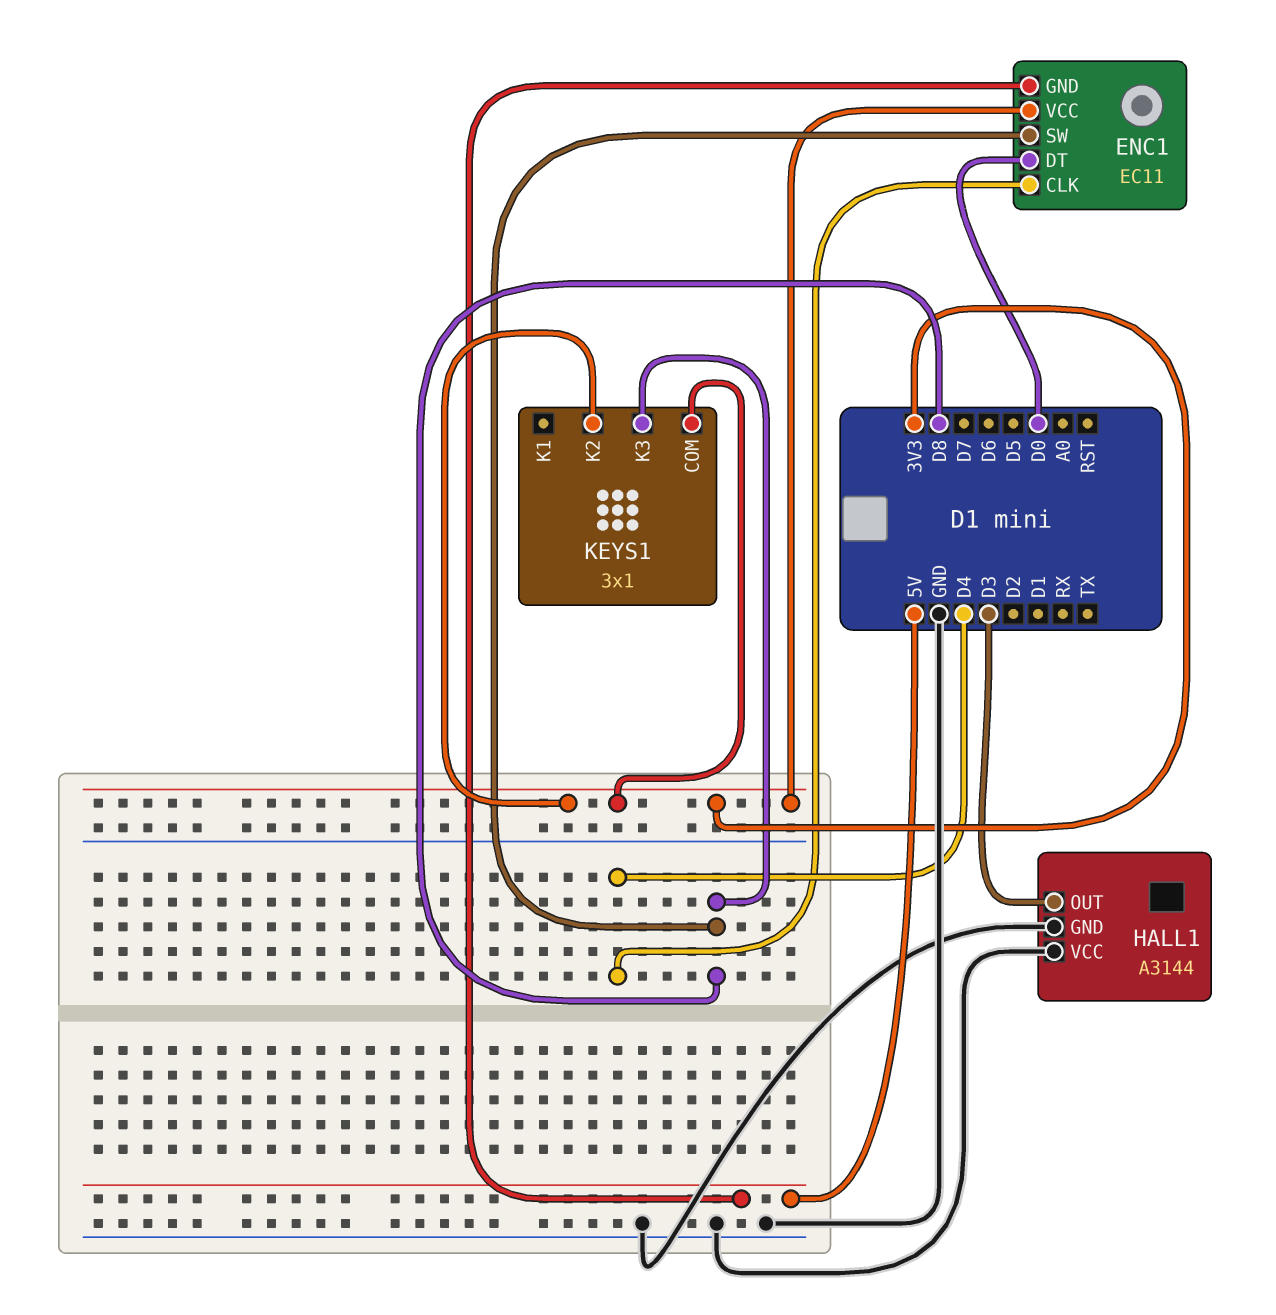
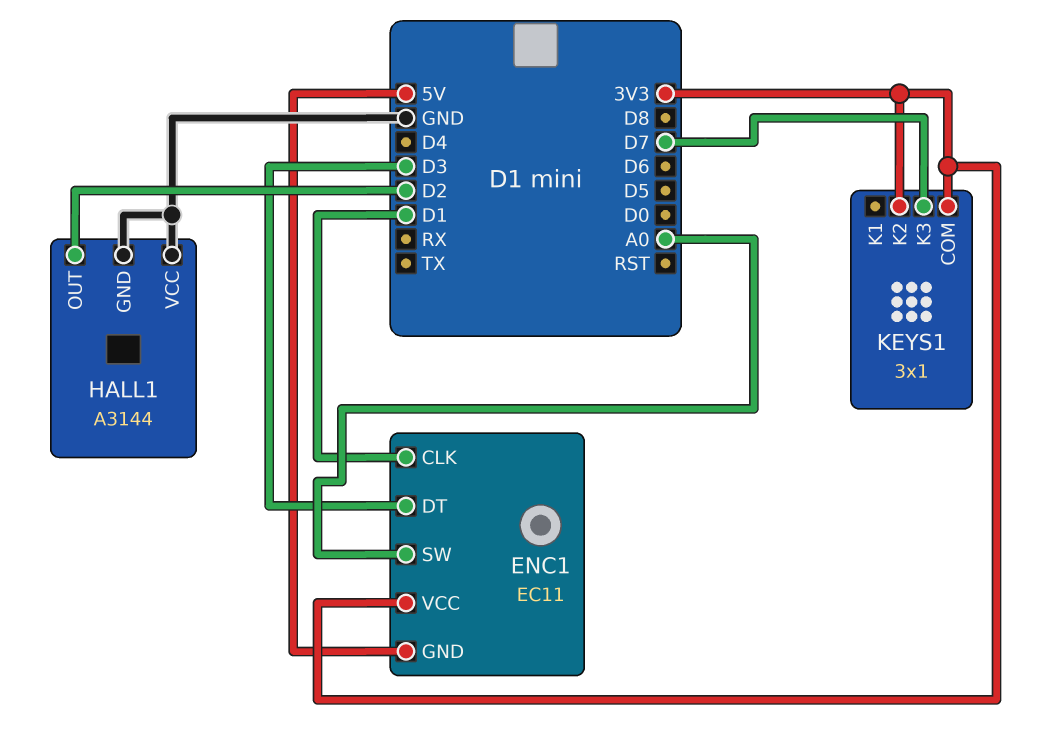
ENC1 pin CLK: D4 -> D1
ENC1 pin DT: D0 -> D3
ENC1 pin SW: D8 -> A0
HALL1 pin OUT: D3 -> D2
KEYS1 pin K3: D8 -> D7

